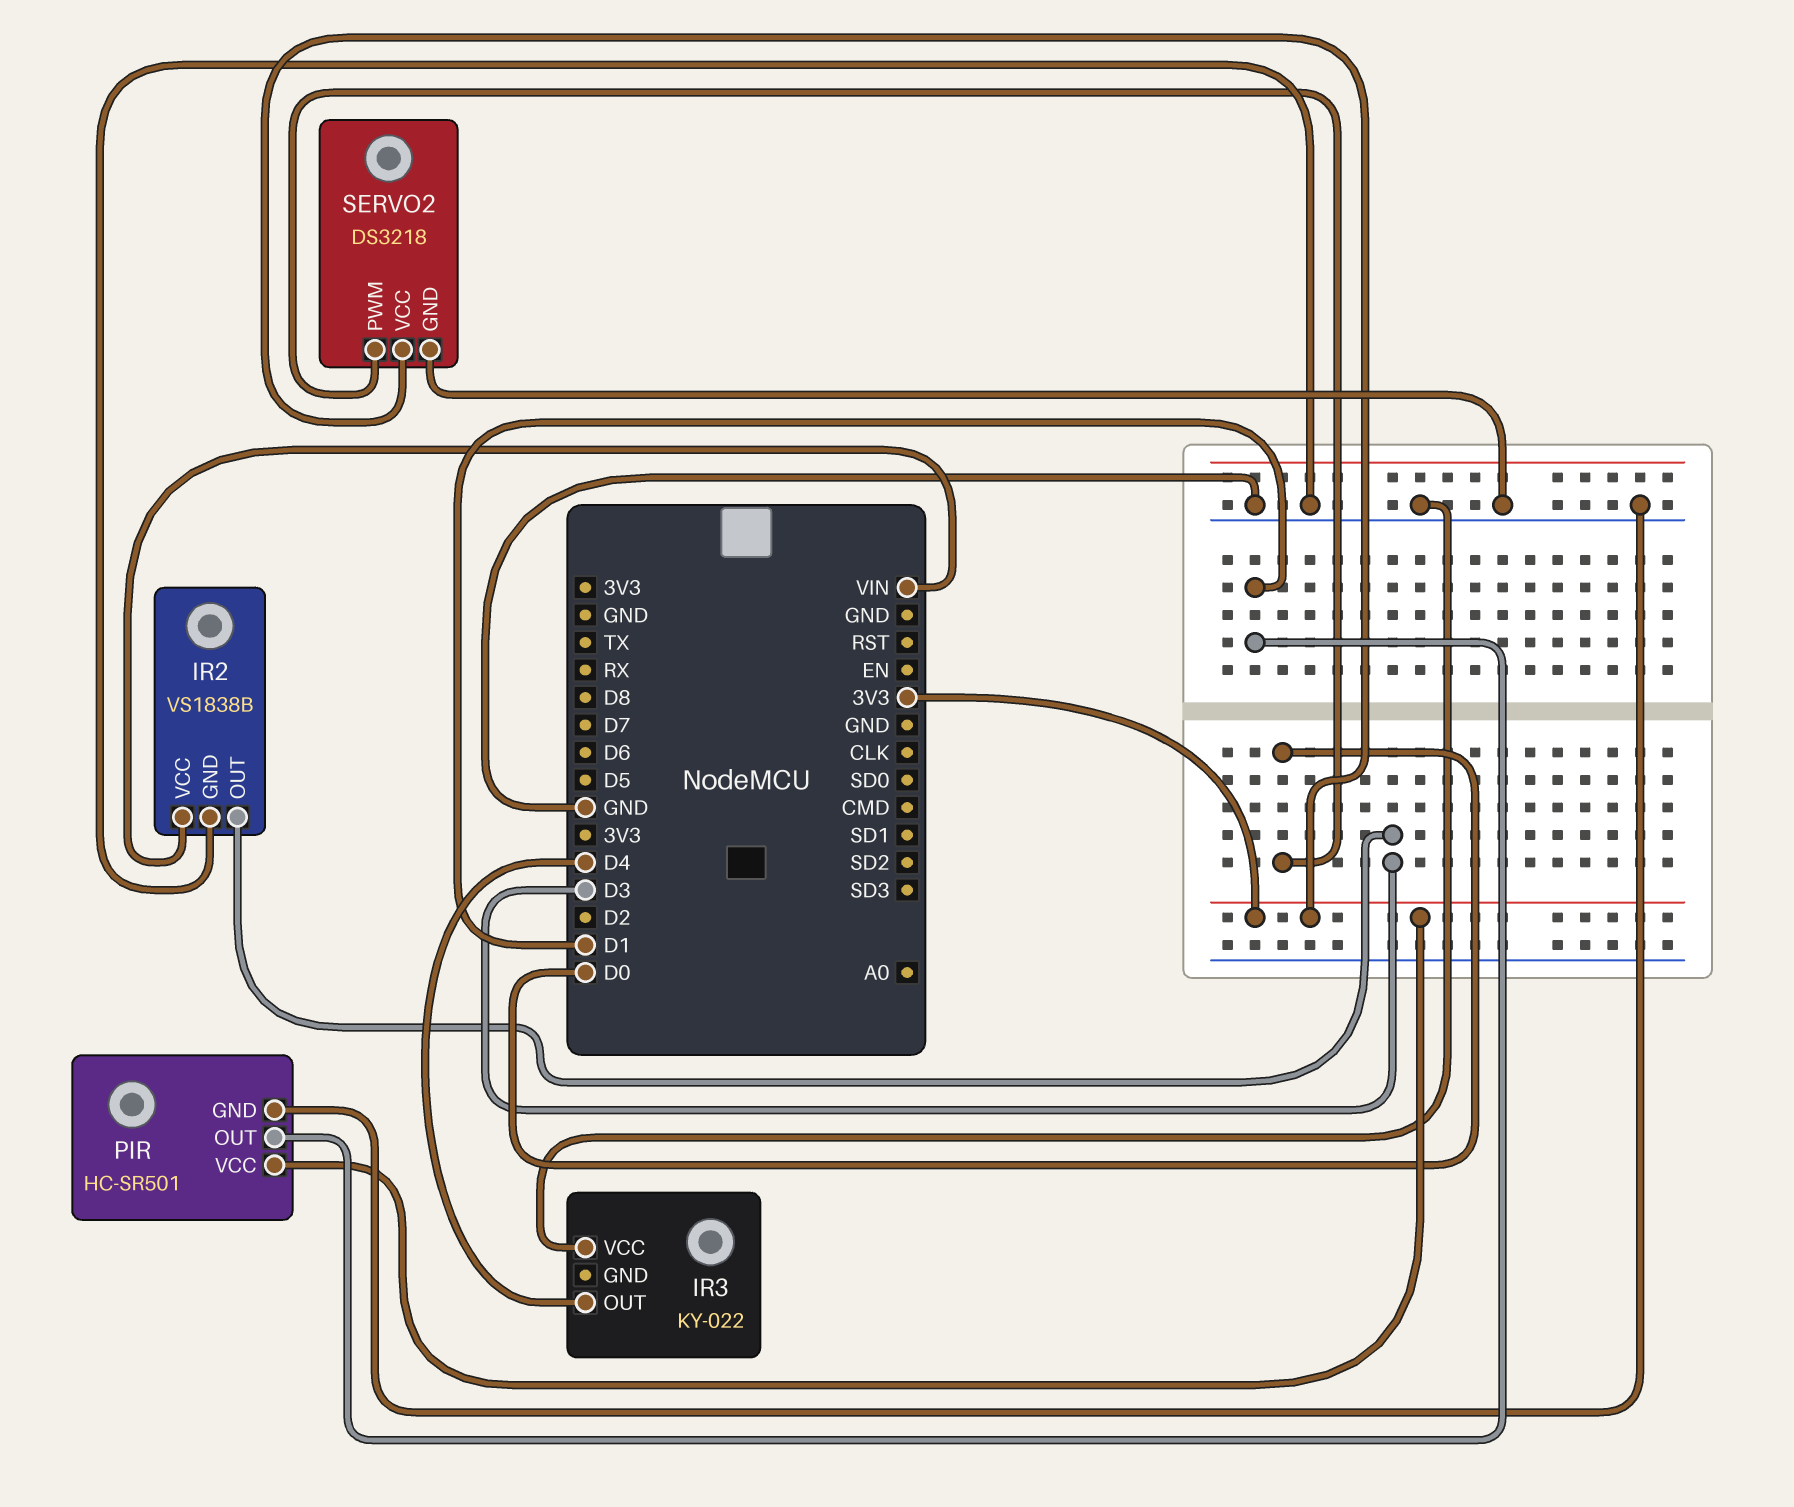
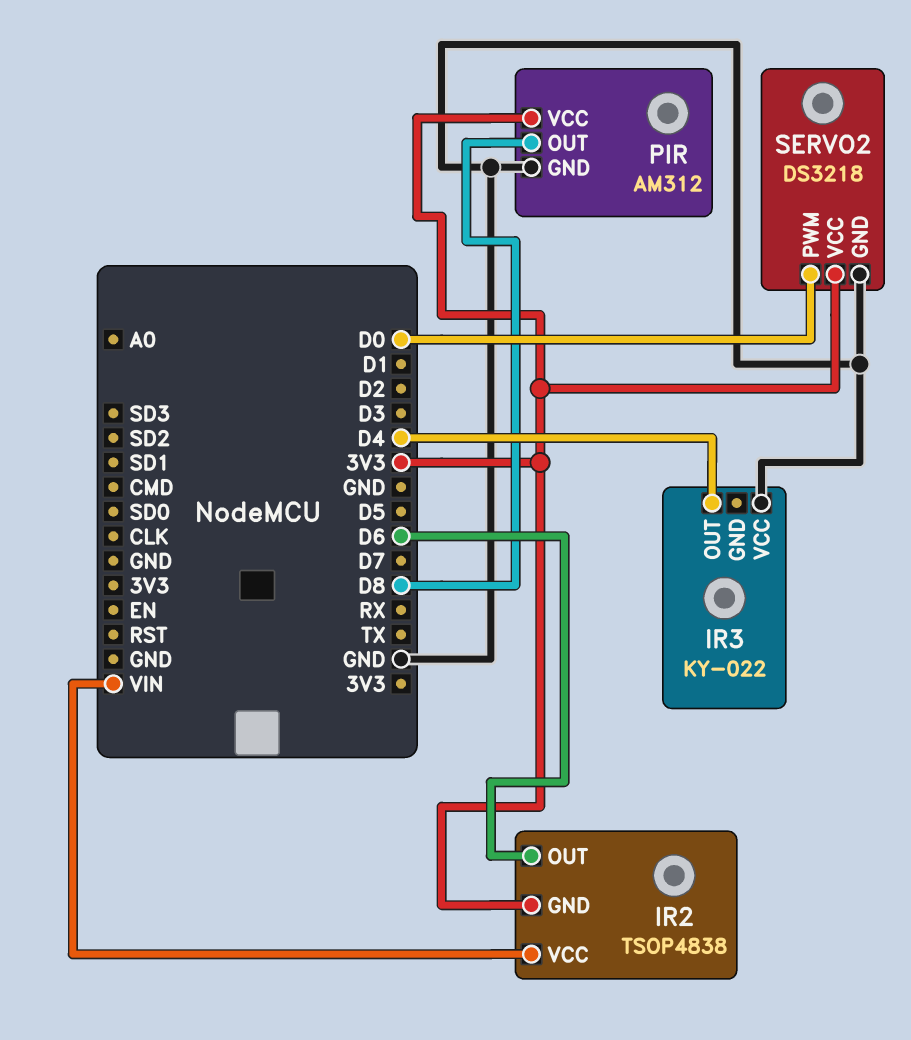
IR2: VS1838B -> TSOP4838
IR2 pin GND: GND -> 3V3
IR2 pin OUT: D3 -> D6
PIR: HC-SR501 -> AM312
PIR pin OUT: D1 -> D8

